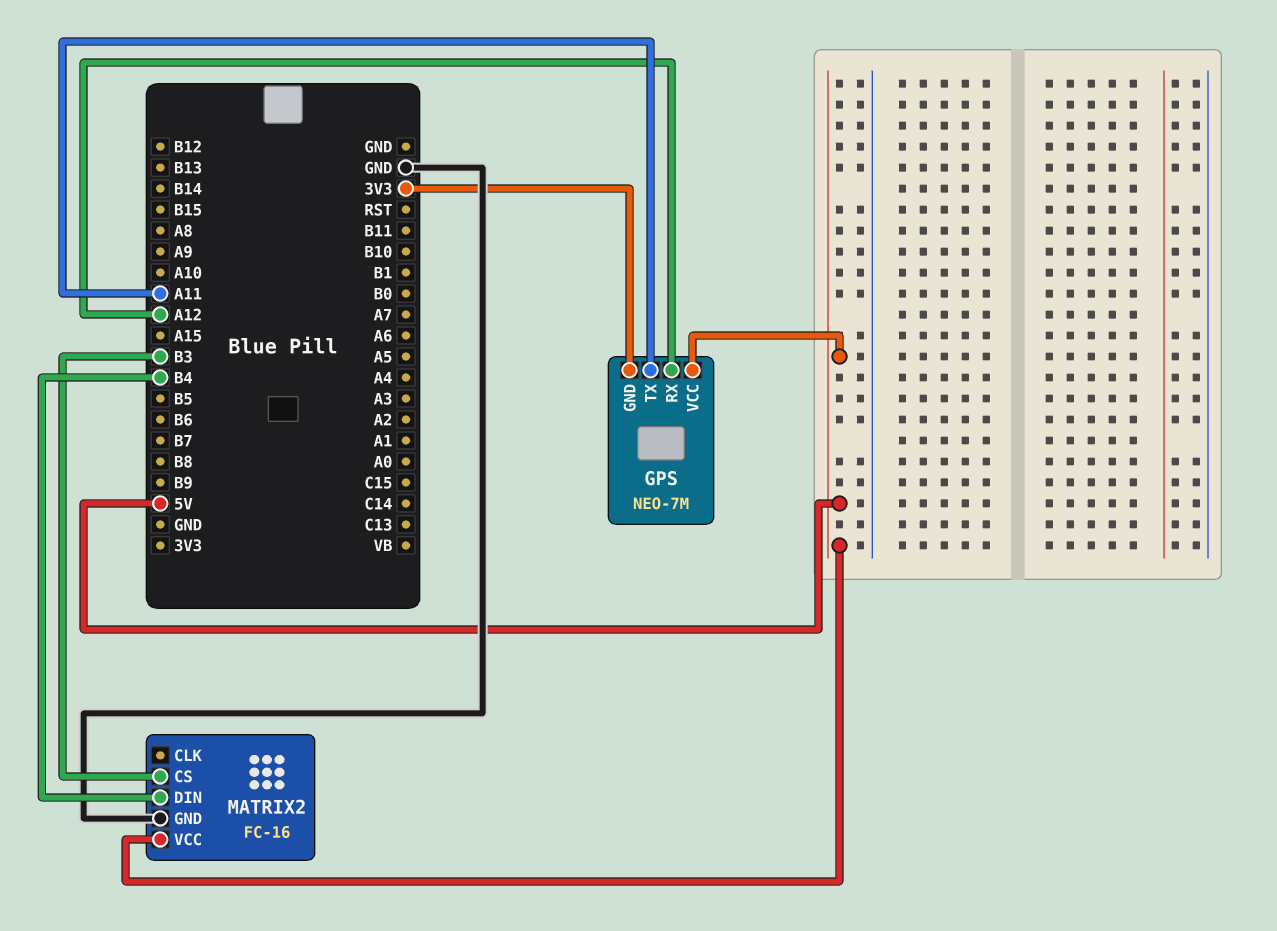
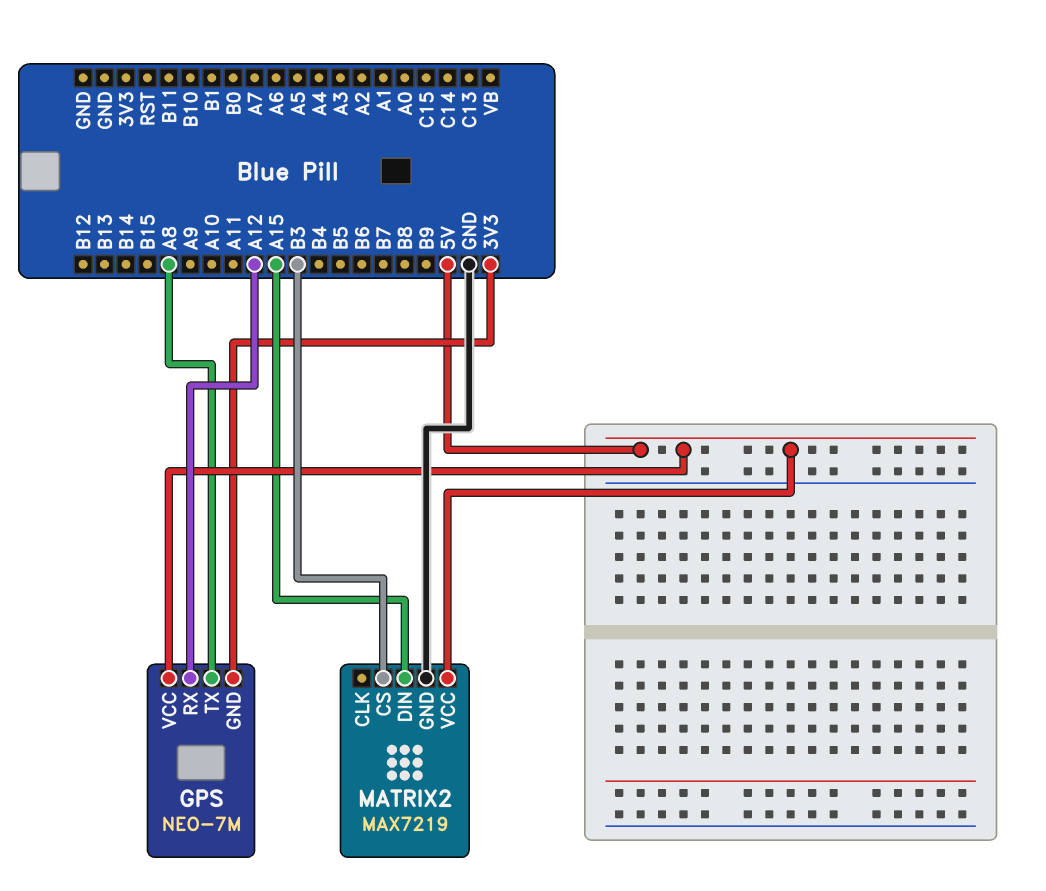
GPS pin TX: A11 -> A8
MATRIX2: FC-16 -> MAX7219
MATRIX2 pin DIN: B4 -> A15

